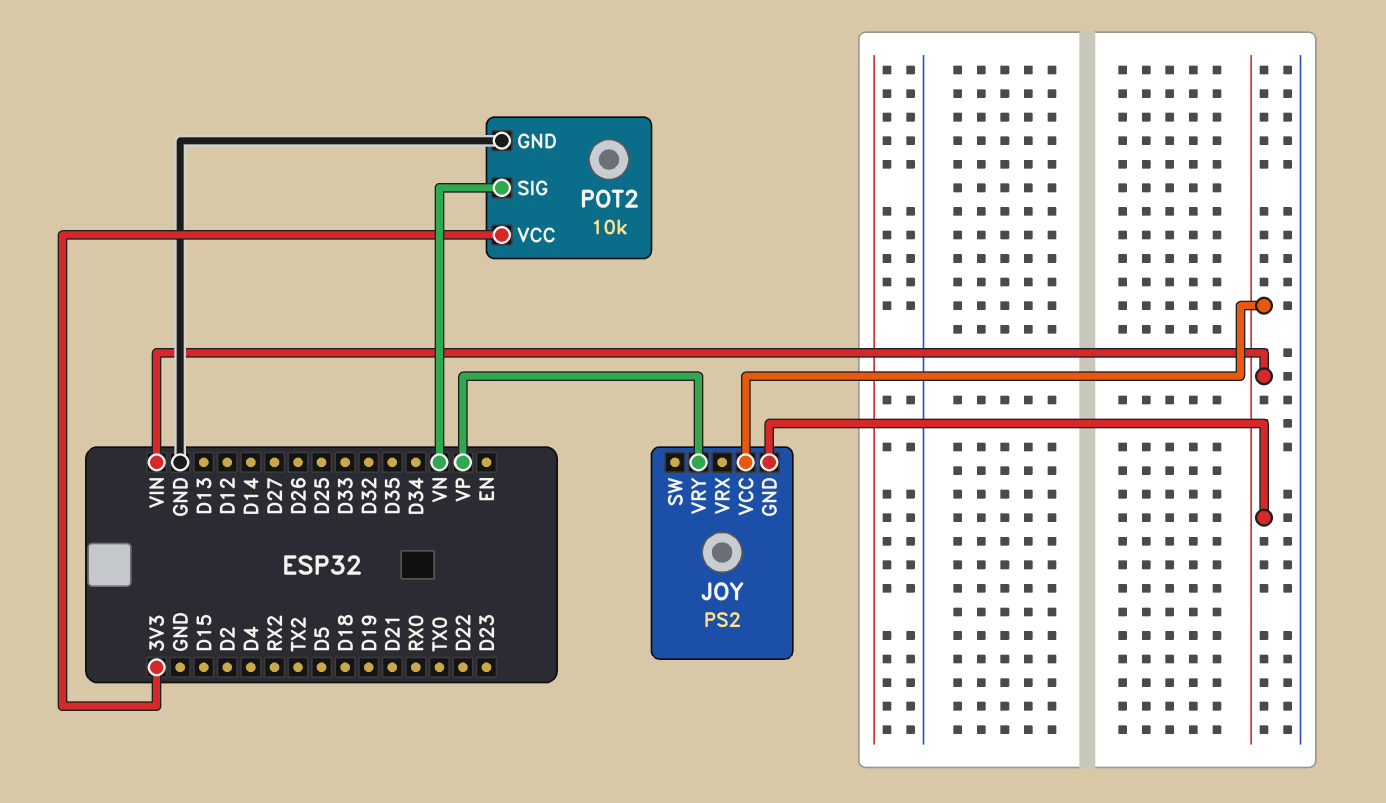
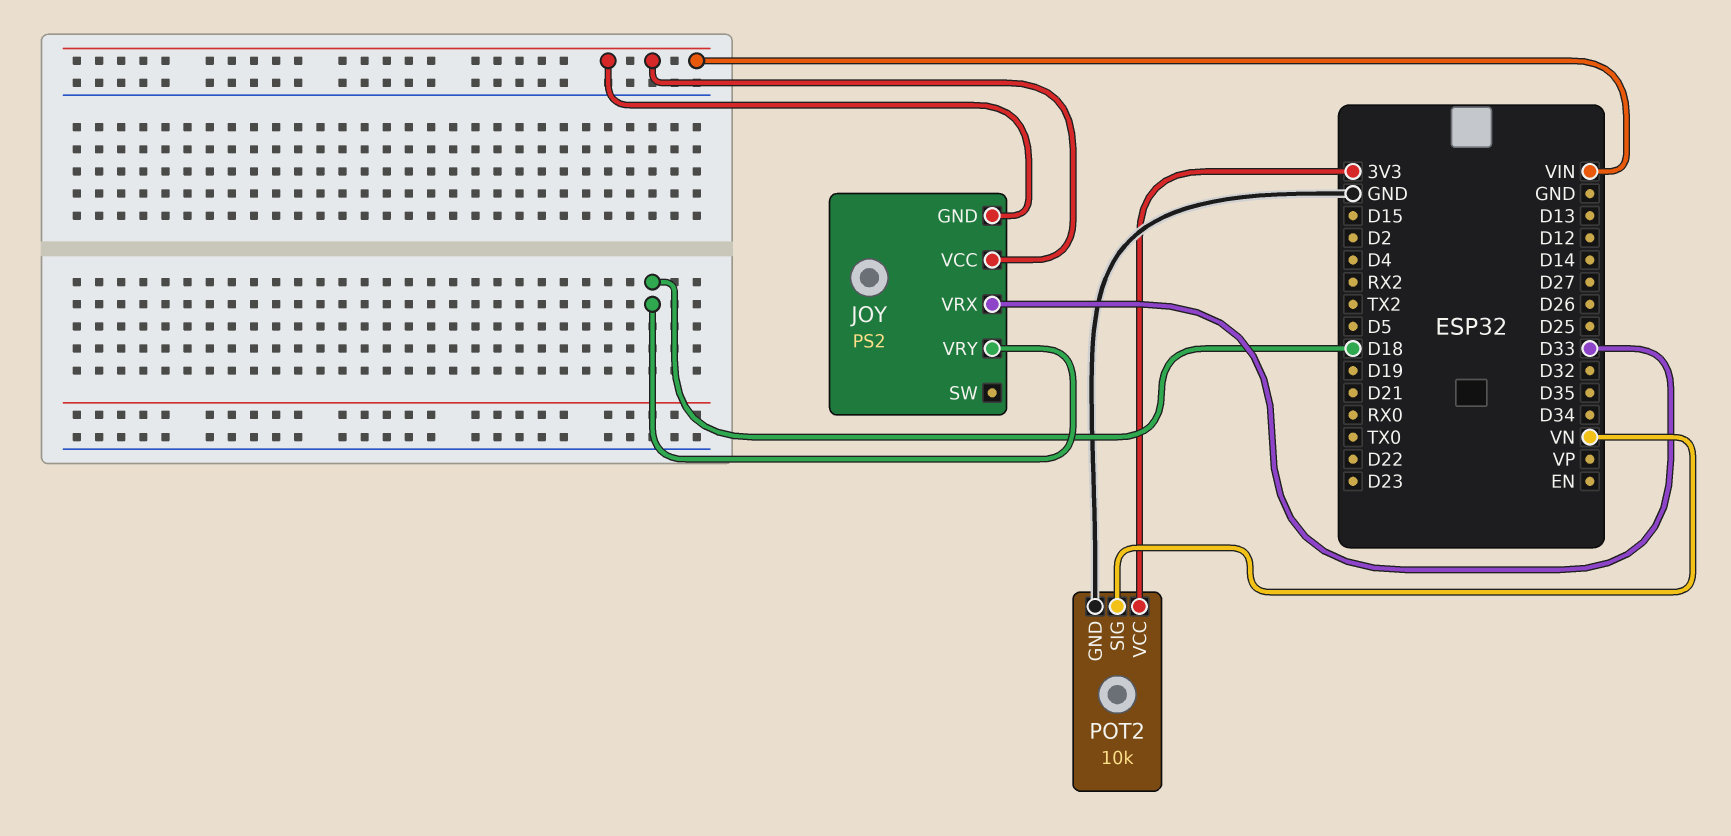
JOY pin VRX: none -> D33
JOY pin VRY: VP -> D18

